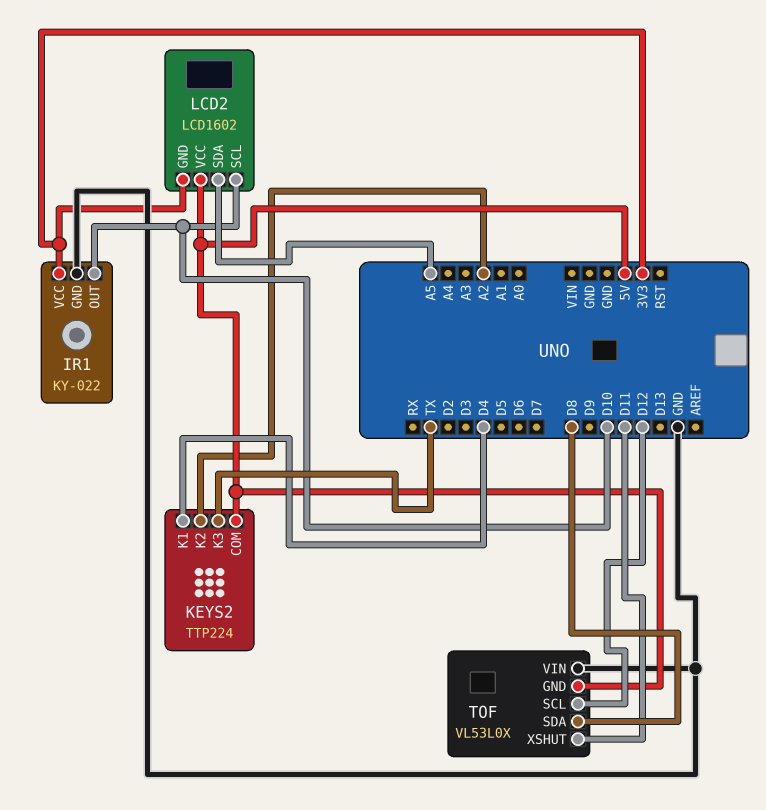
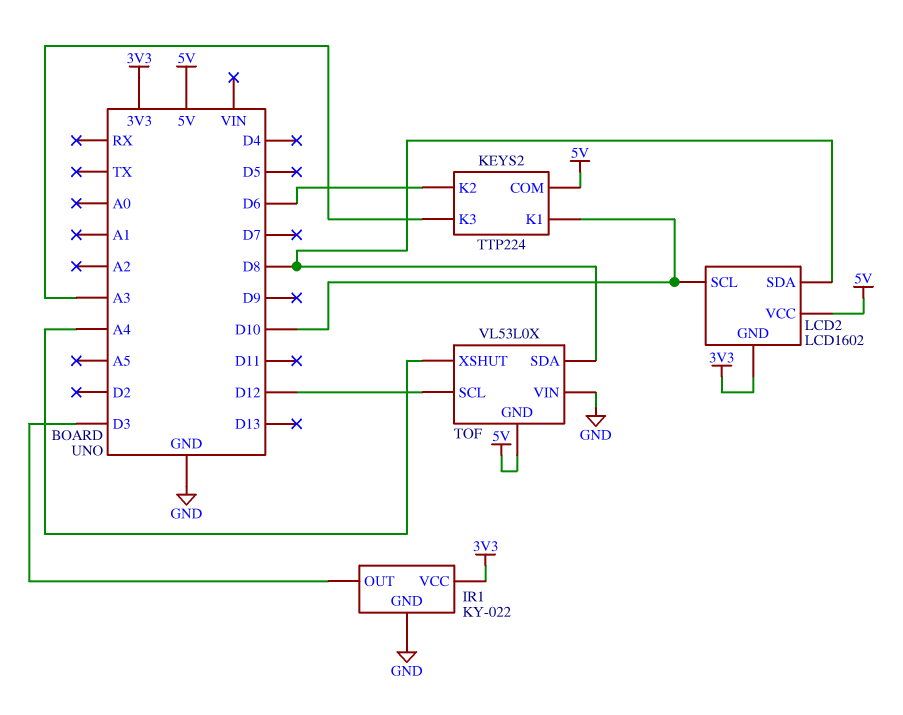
IR1 pin OUT: D10 -> D3
KEYS2 pin K1: D4 -> D10
KEYS2 pin K2: A2 -> D6
KEYS2 pin K3: TX -> A3
LCD2 pin SDA: A5 -> D8
TOF pin XSHUT: D11 -> A4

